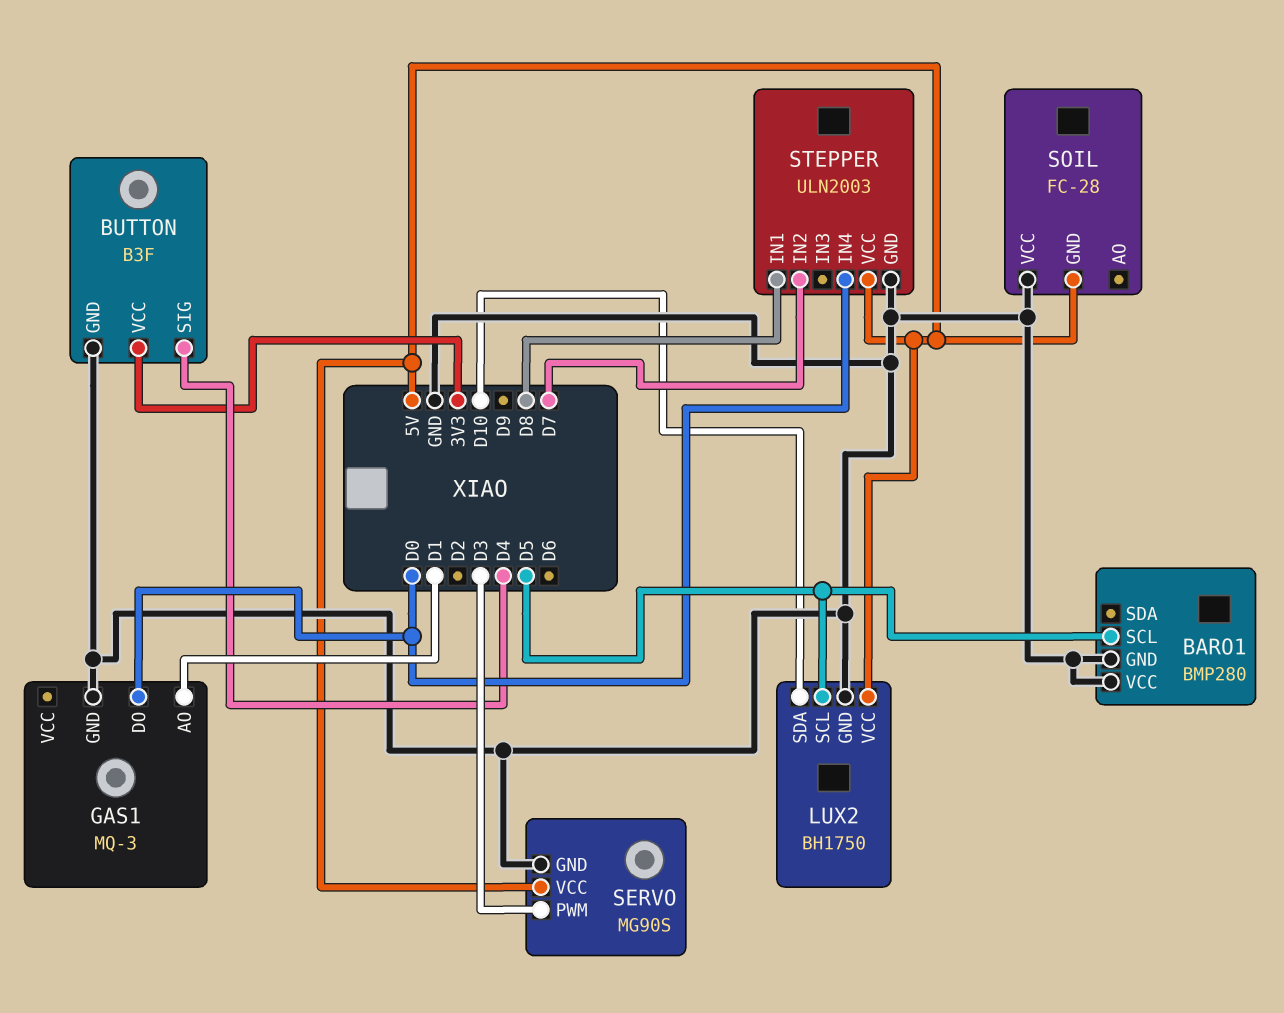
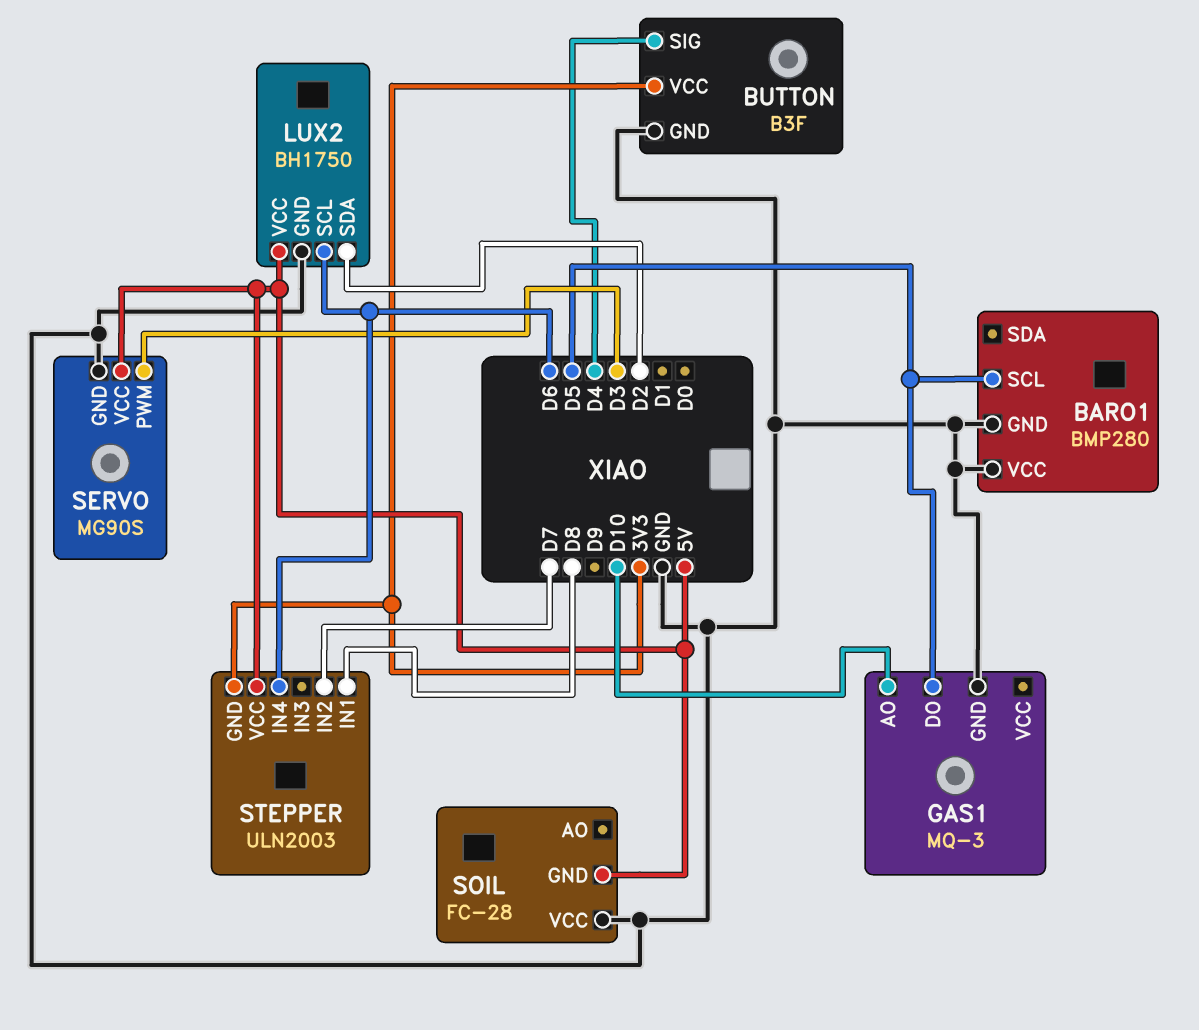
GAS1 pin AO: D1 -> D10
GAS1 pin DO: D0 -> D5
LUX2 pin SCL: D5 -> D6
LUX2 pin SDA: D10 -> D2
STEPPER pin GND: GND -> 3V3
STEPPER pin IN4: D0 -> D6

